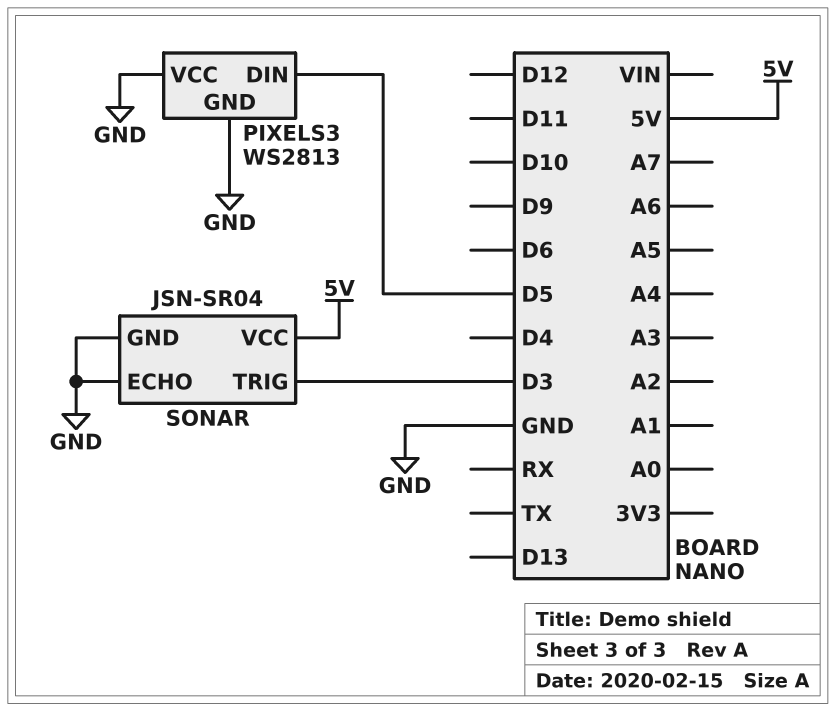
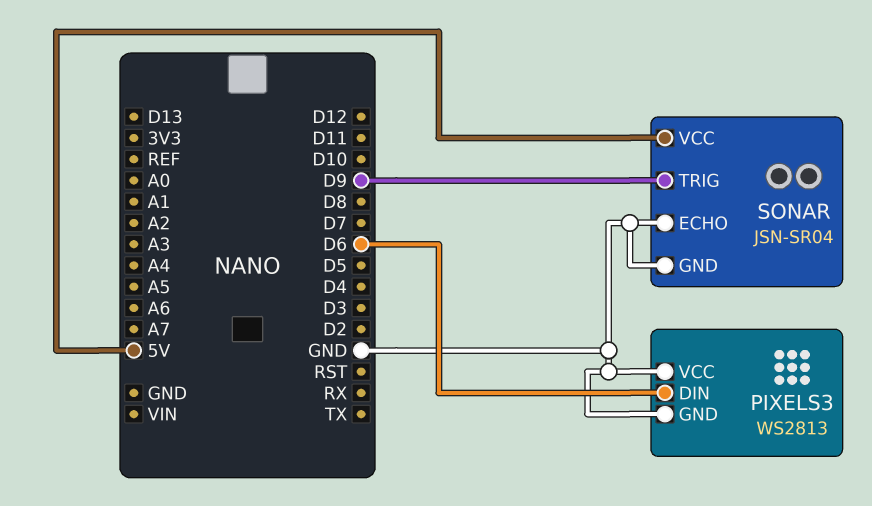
PIXELS3 pin DIN: D5 -> D6
SONAR pin TRIG: D3 -> D9

